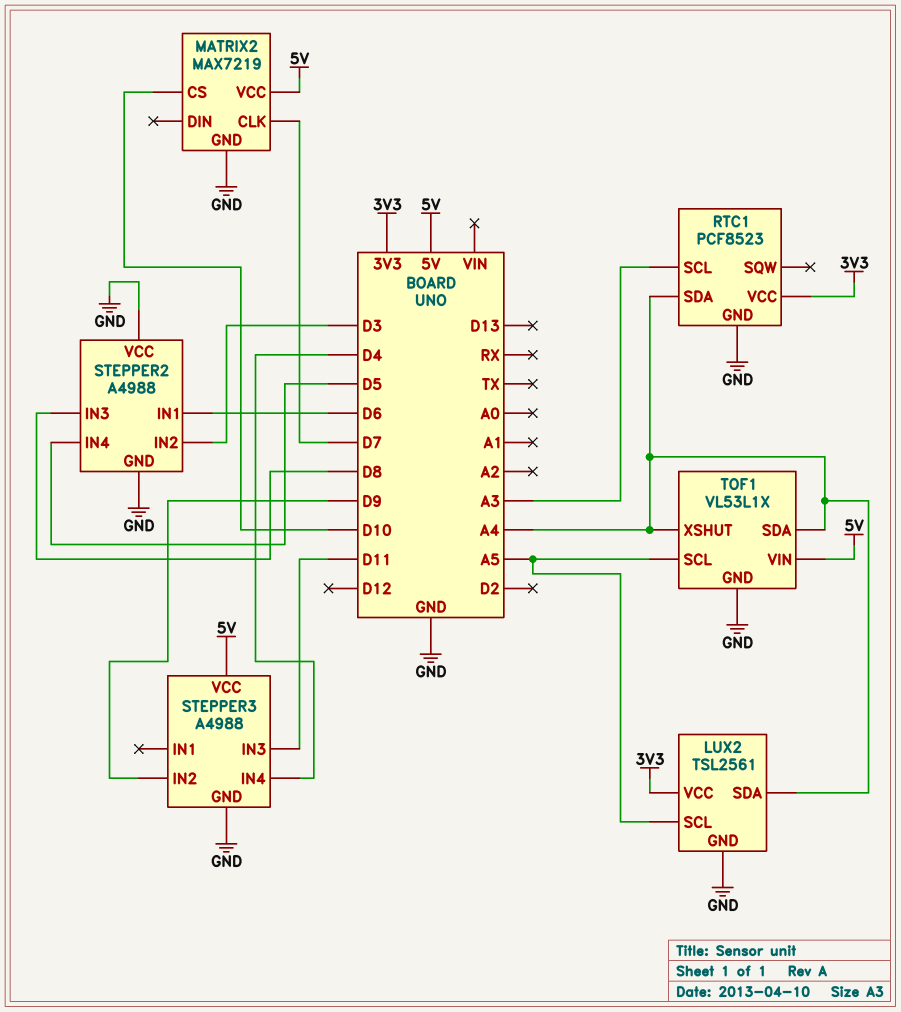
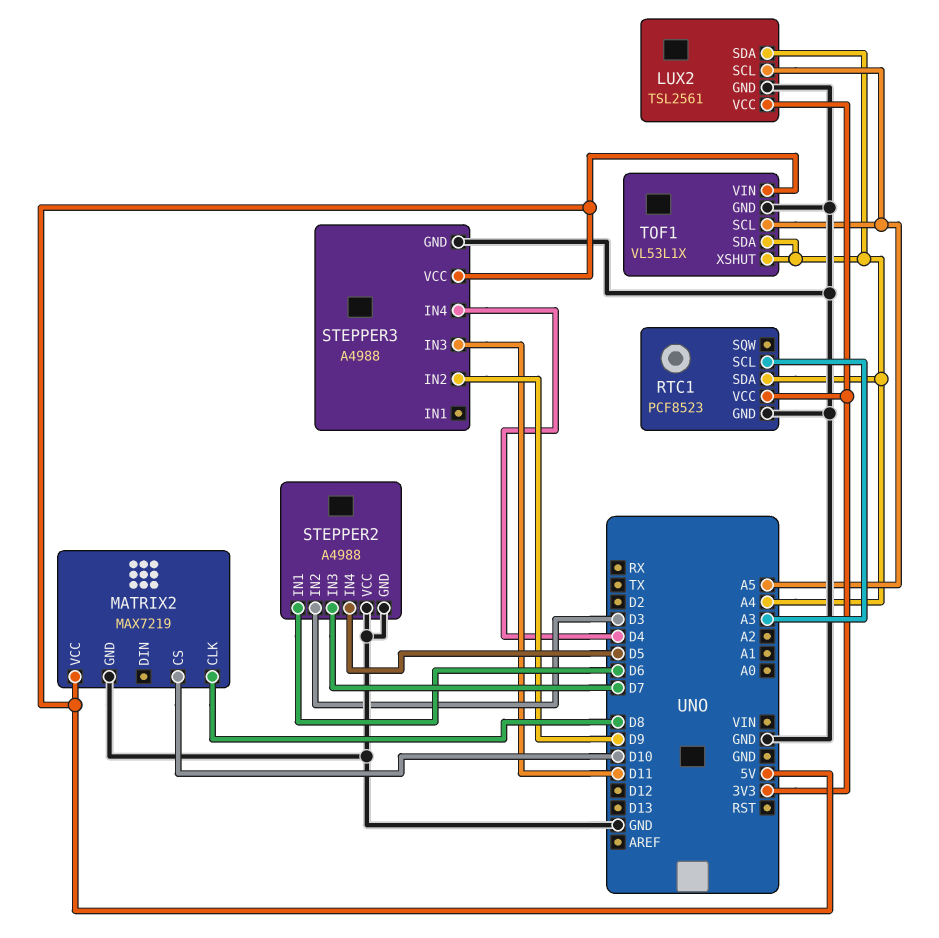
MATRIX2 pin CLK: D7 -> D8
STEPPER2 pin IN3: D8 -> D7

